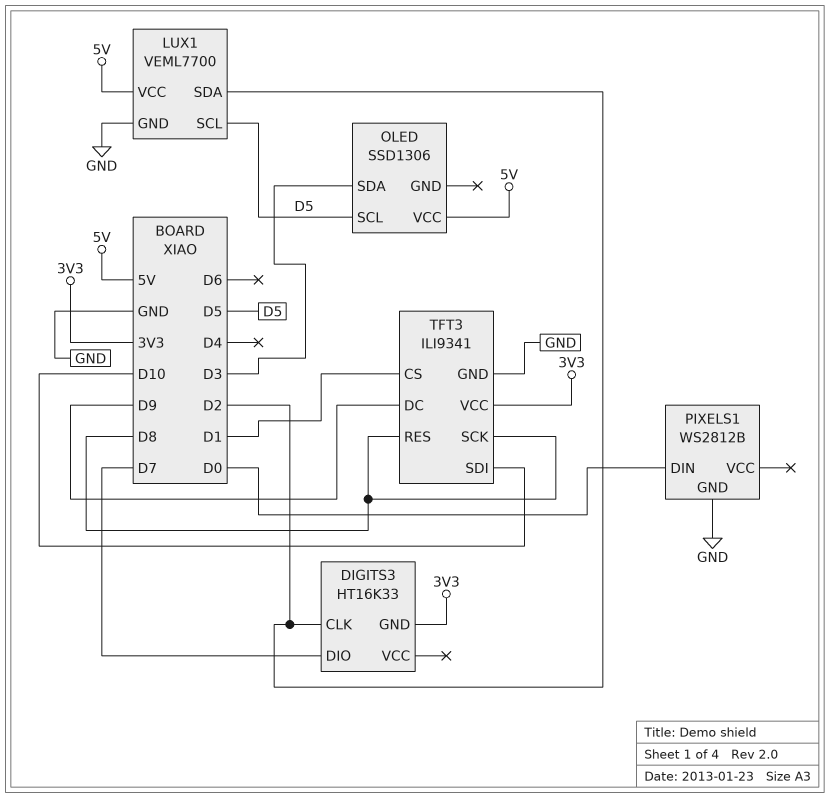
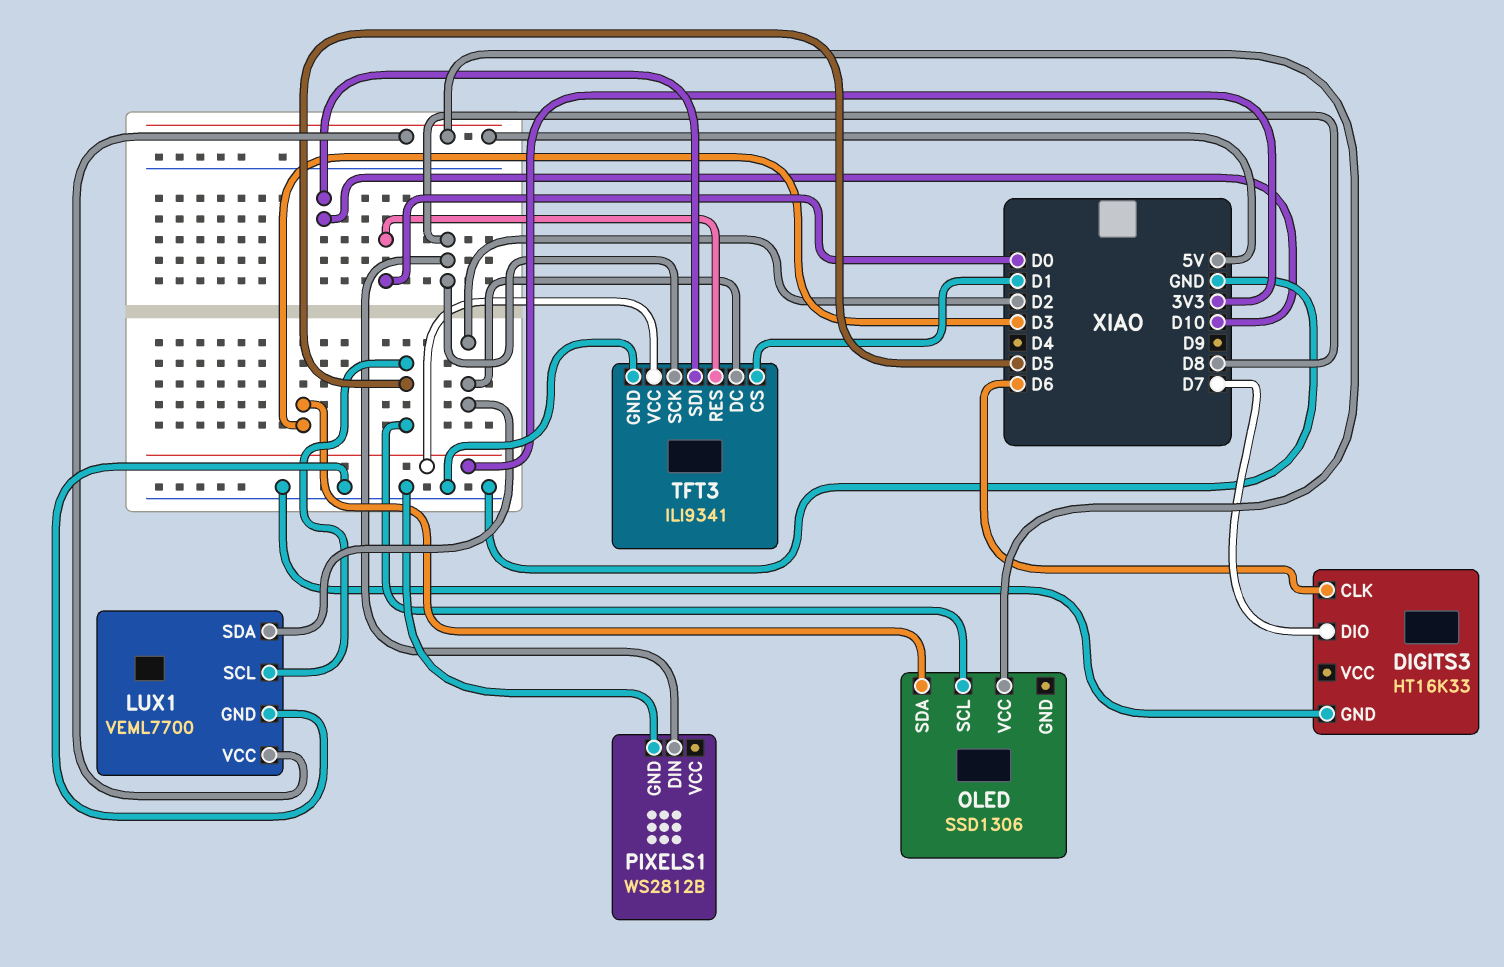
DIGITS3 pin CLK: D2 -> D6
DIGITS3 pin GND: 3V3 -> GND
PIXELS1 pin DIN: D0 -> D8
TFT3 pin DC: D9 -> D2
TFT3 pin RES: D8 -> D0

